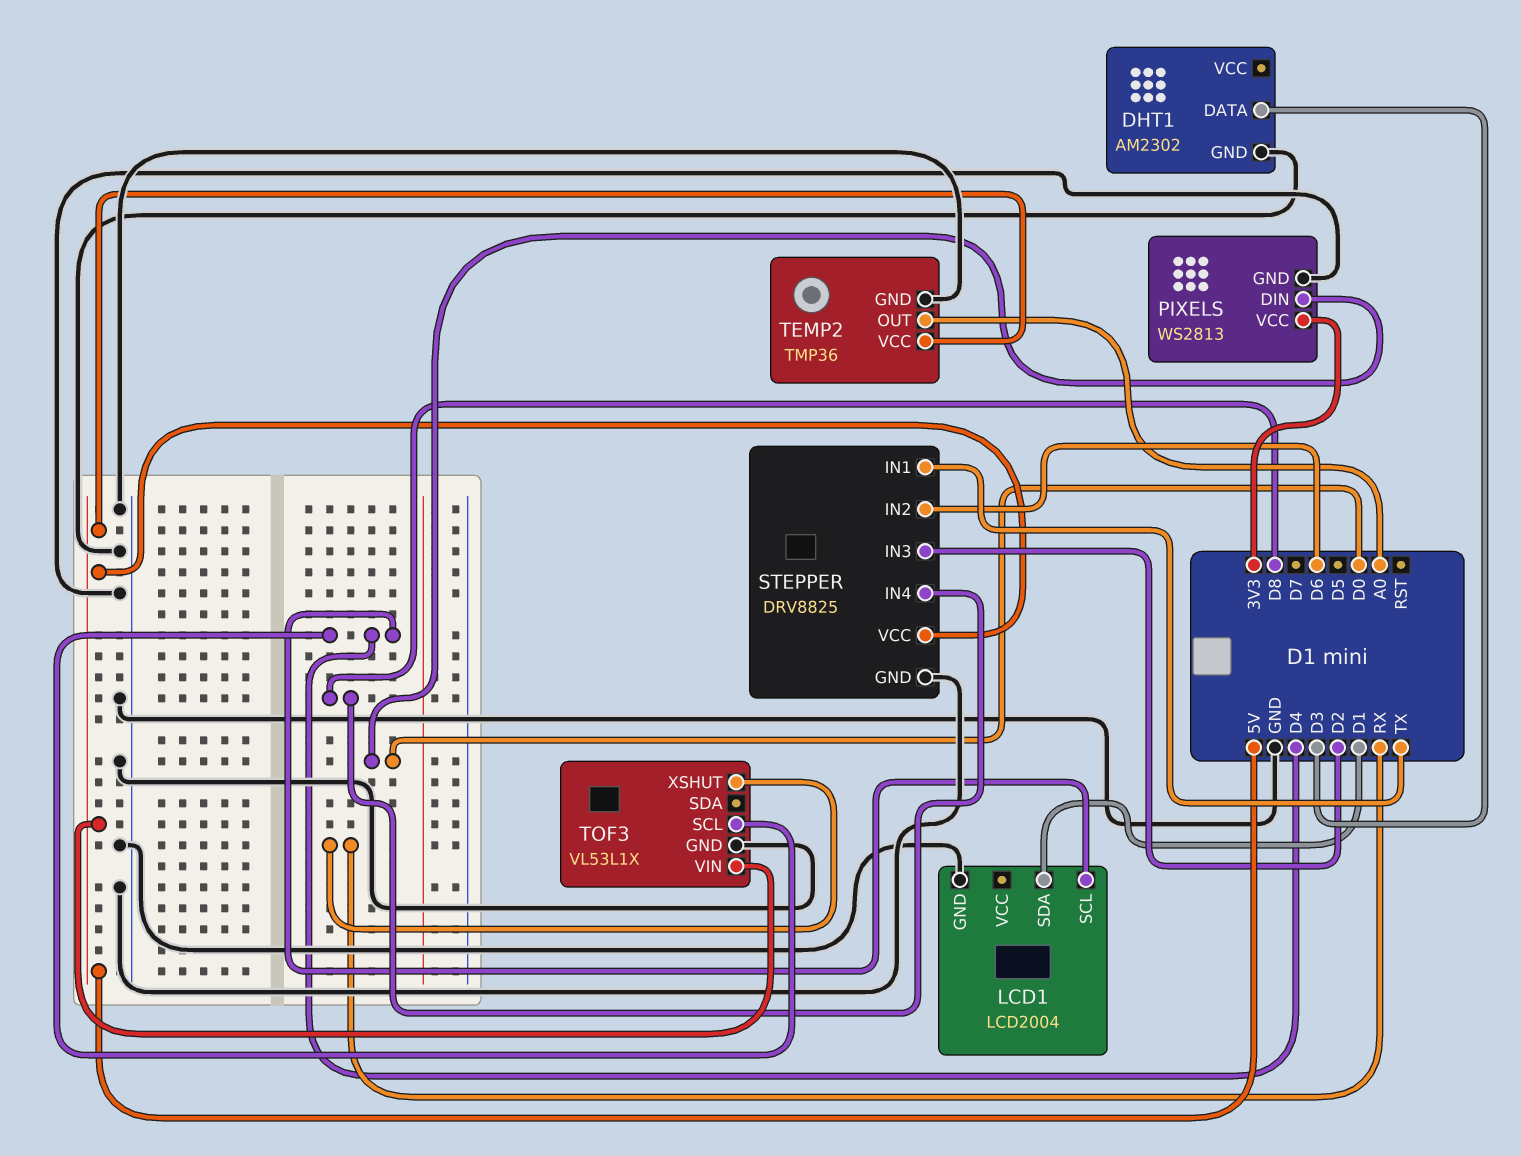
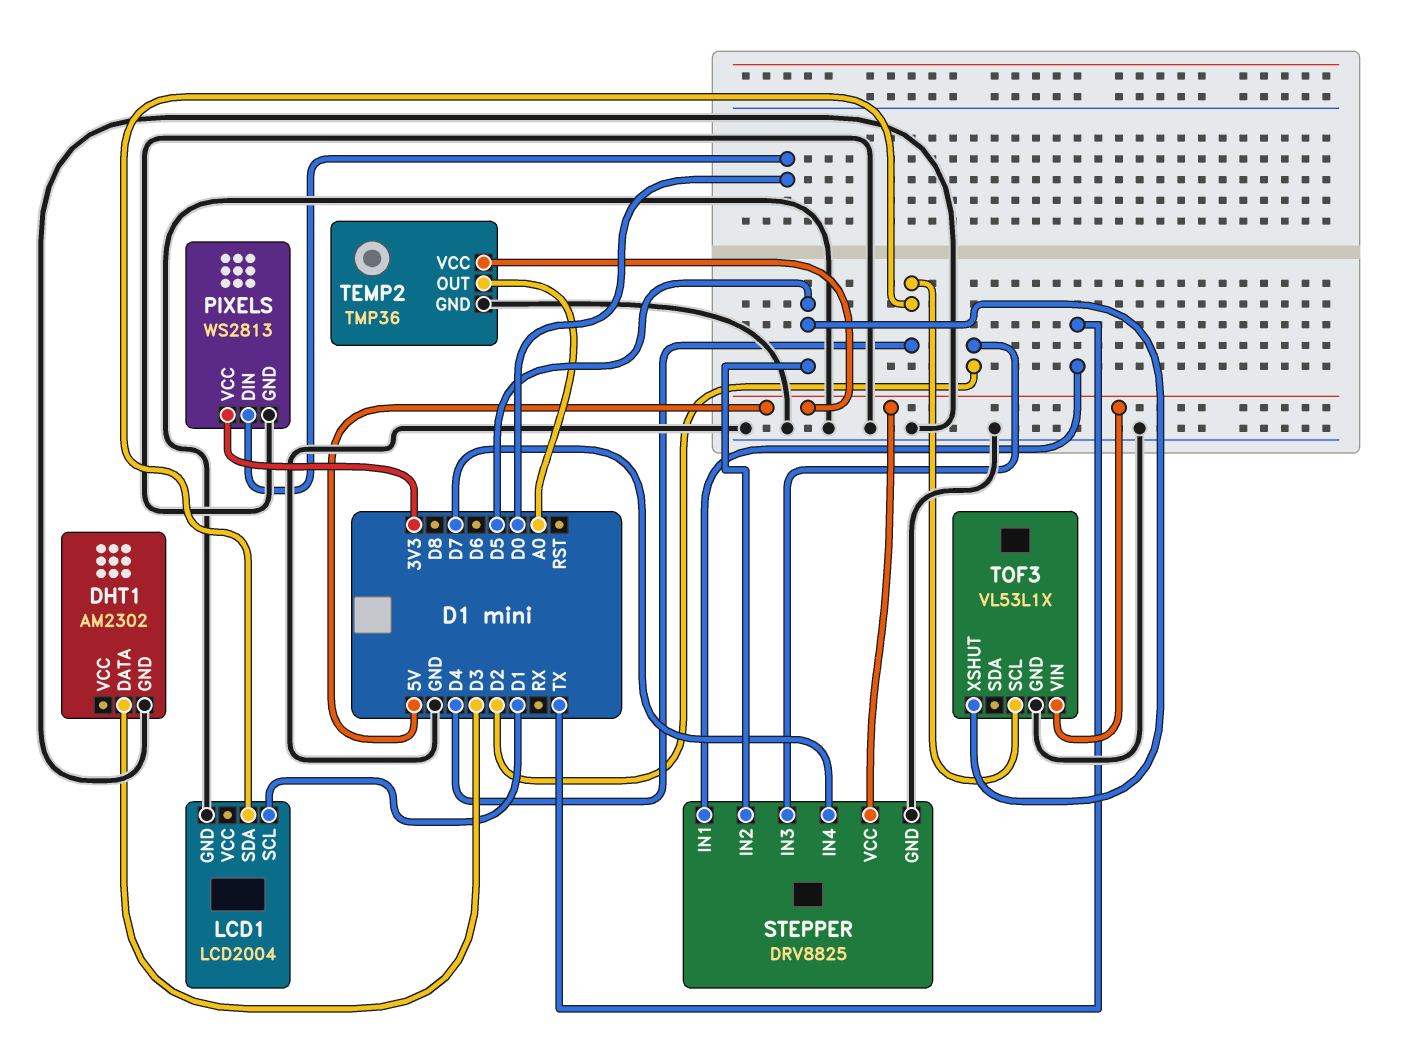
LCD1 pin SCL: D4 -> D1
LCD1 pin SDA: D1 -> D4
STEPPER pin IN2: D6 -> D5
STEPPER pin IN4: D8 -> D7
TOF3 pin XSHUT: RX -> D5

